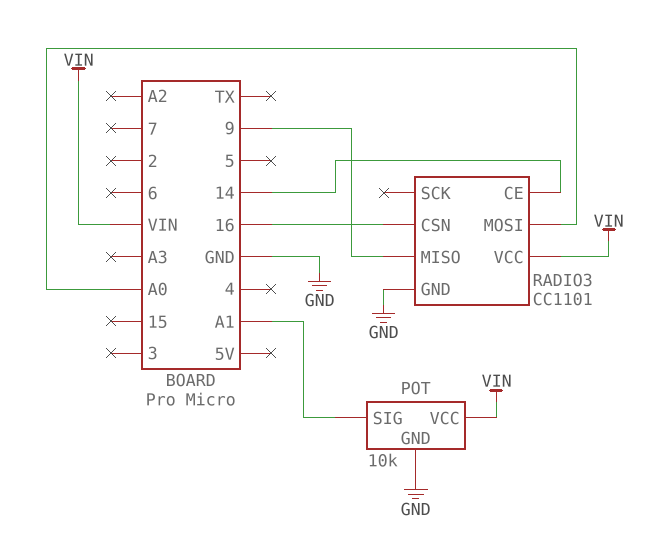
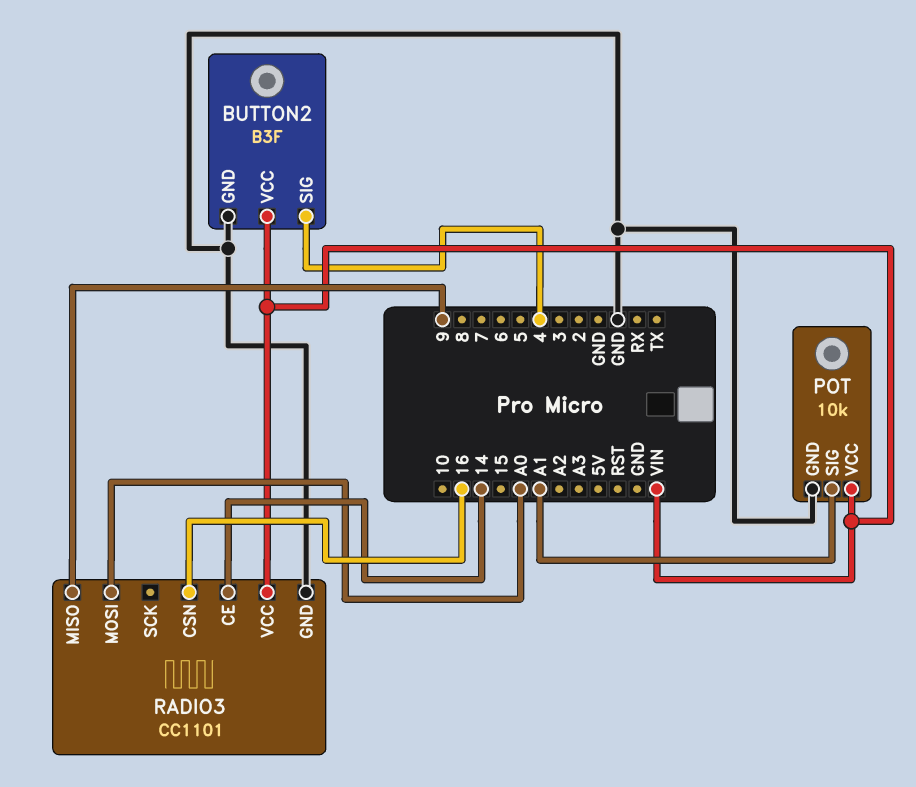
BUTTON2: none -> B3F
BUTTON2 pin GND: none -> GND
BUTTON2 pin SIG: none -> 4
BUTTON2 pin VCC: none -> VIN

